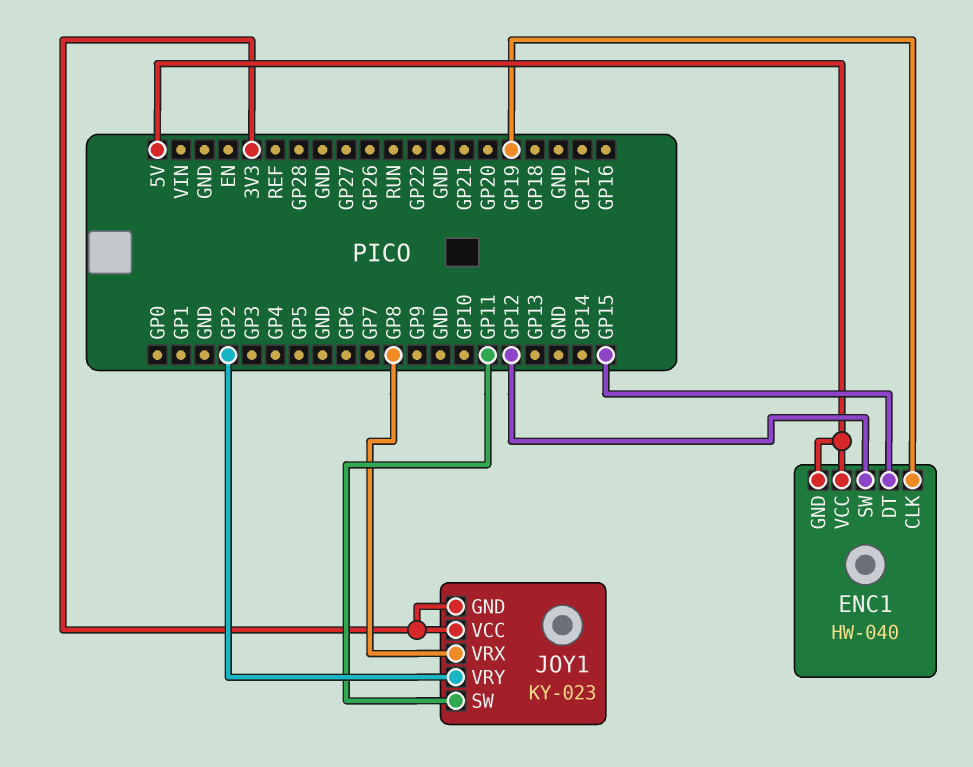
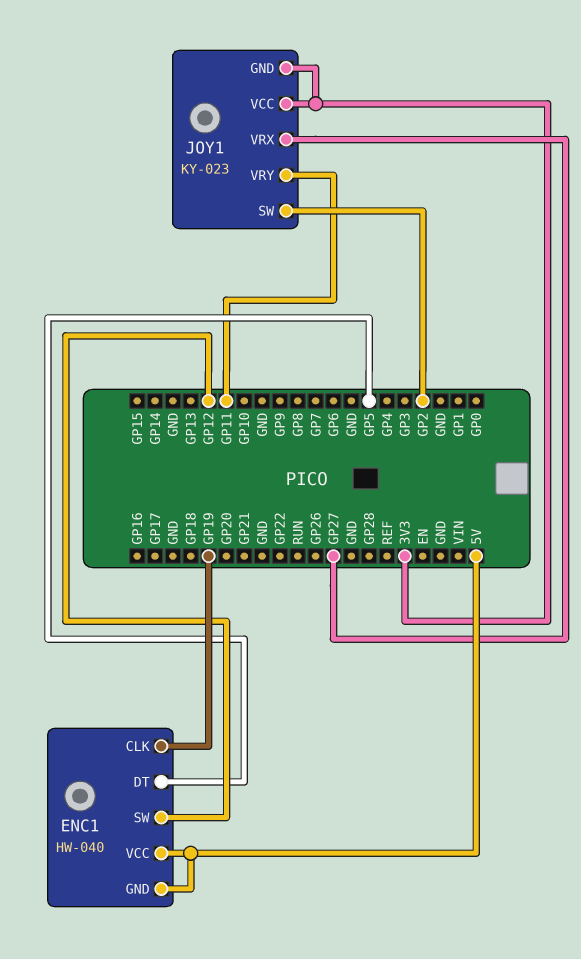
ENC1 pin DT: GP15 -> GP5
JOY1 pin SW: GP11 -> GP2
JOY1 pin VRX: GP8 -> GP27
JOY1 pin VRY: GP2 -> GP11

